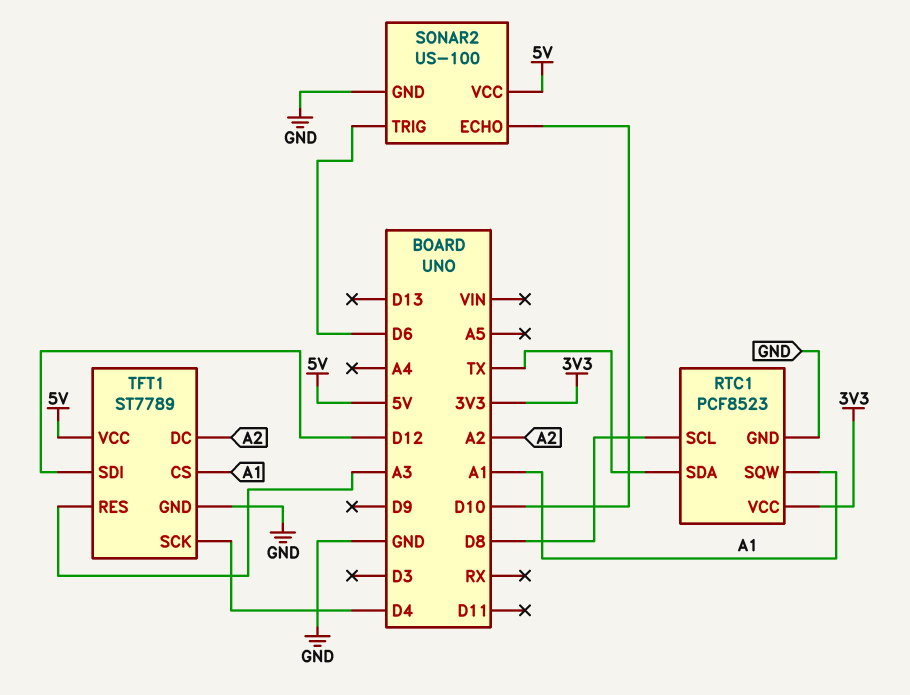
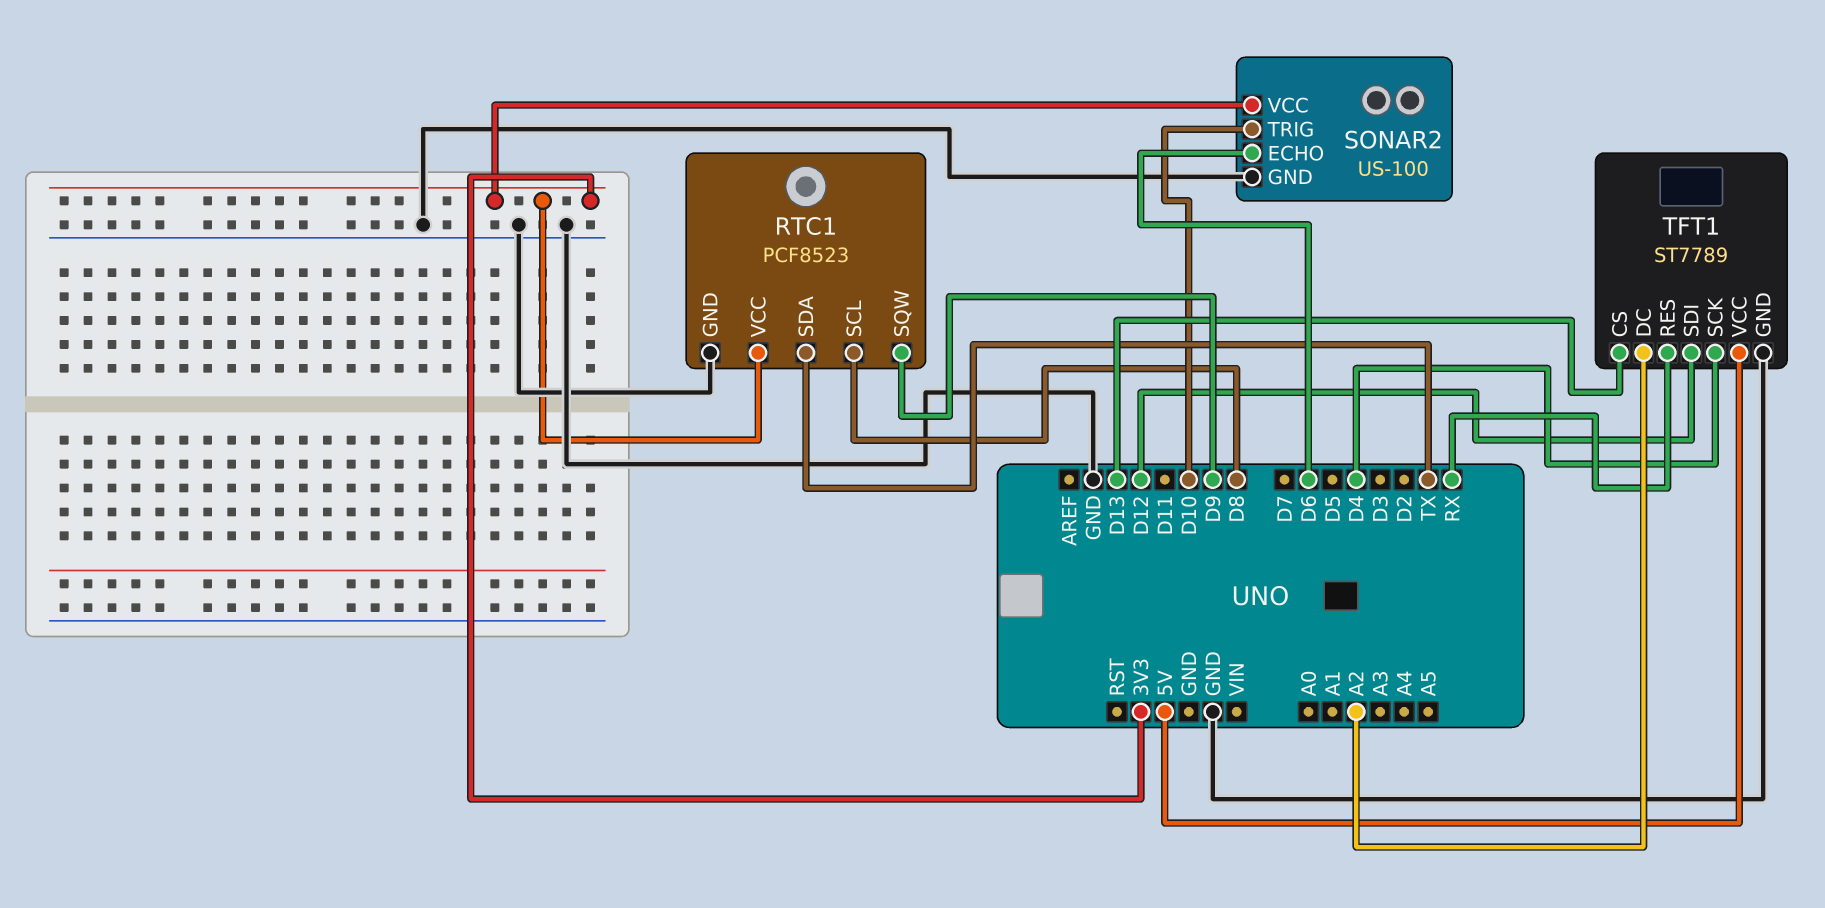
RTC1 pin SQW: A1 -> D9
SONAR2 pin ECHO: D10 -> D6
SONAR2 pin TRIG: D6 -> D10
SONAR2 pin VCC: 5V -> 3V3
TFT1 pin CS: A1 -> D13
TFT1 pin RES: A3 -> RX

